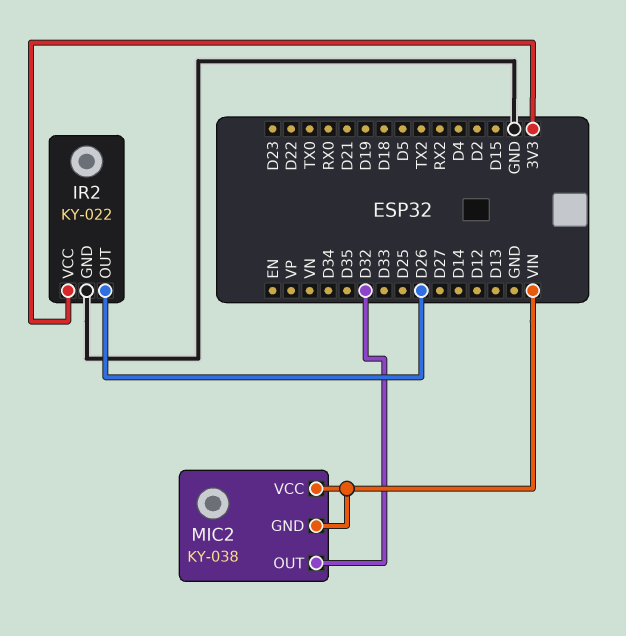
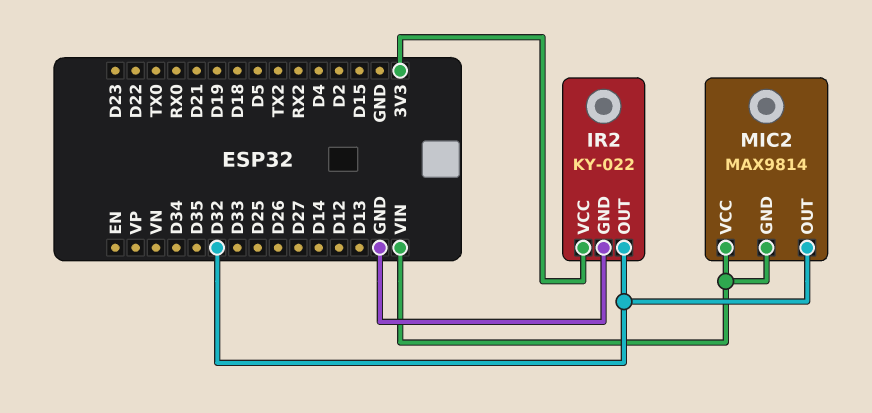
IR2 pin OUT: D26 -> D32
MIC2: KY-038 -> MAX9814

